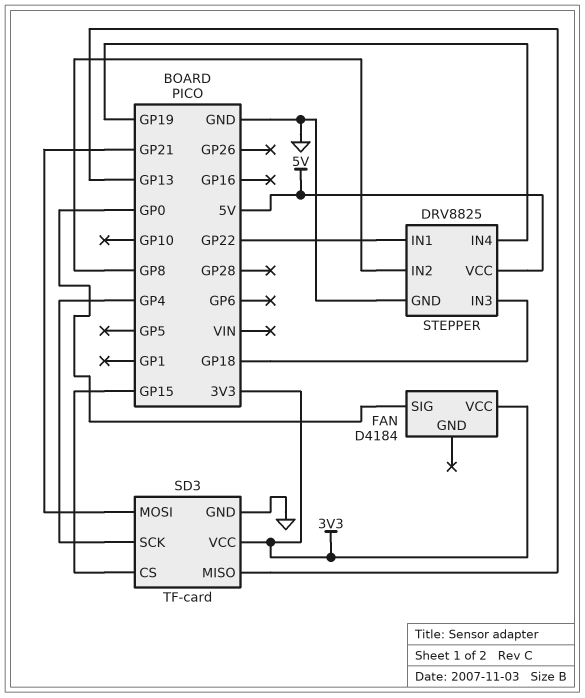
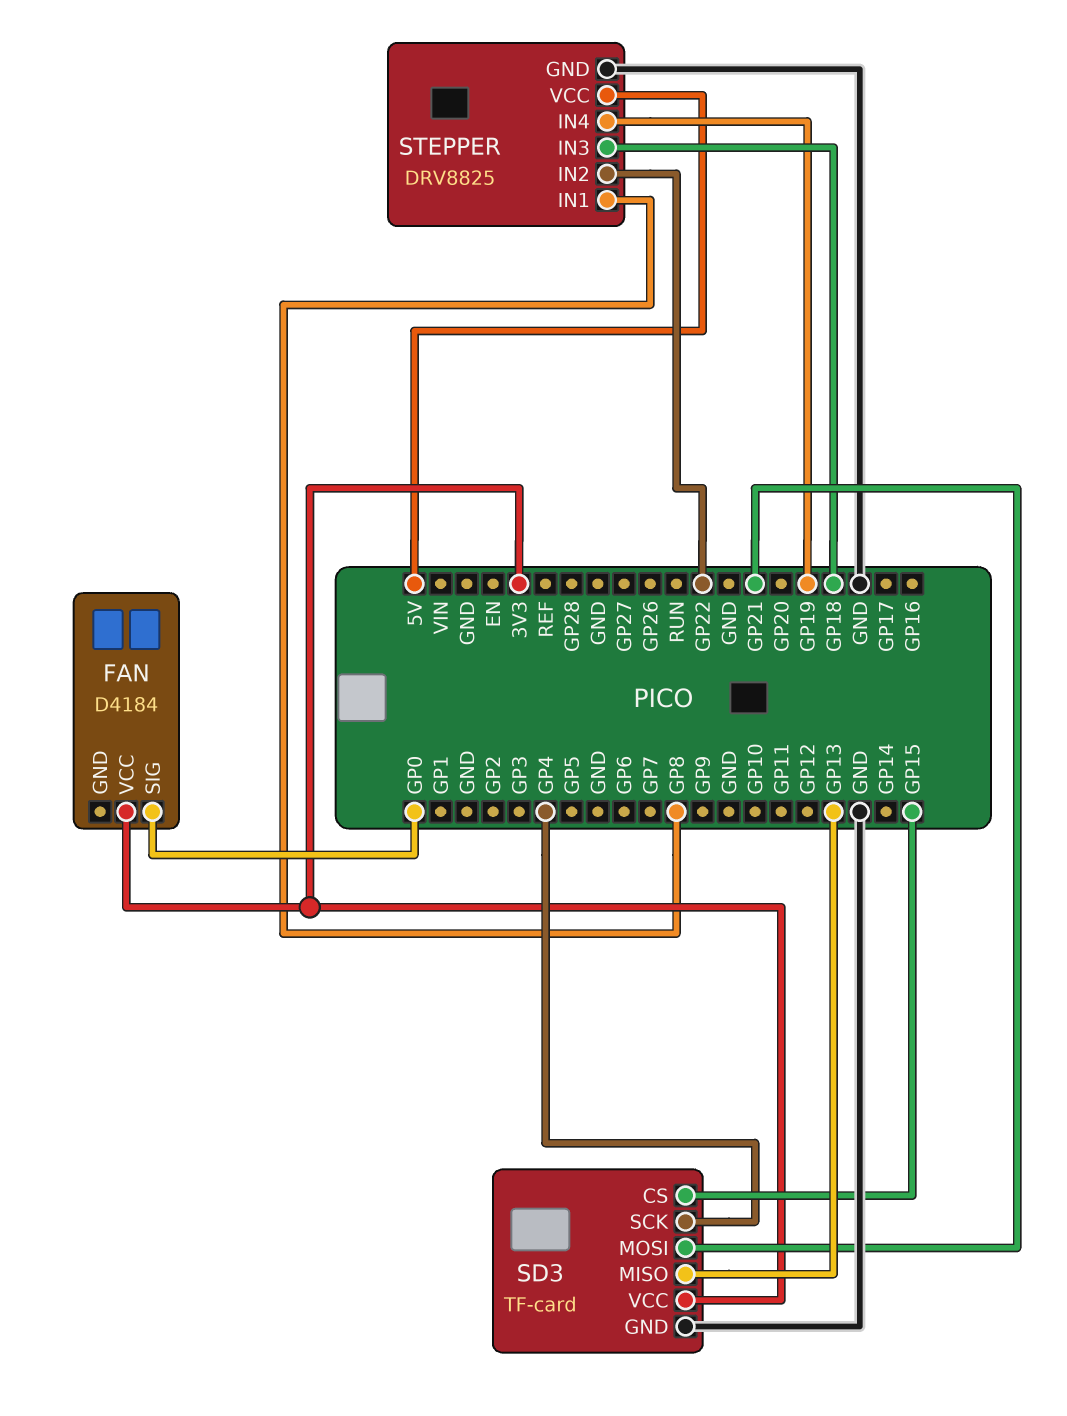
STEPPER pin IN1: GP22 -> GP8
STEPPER pin IN2: GP8 -> GP22

